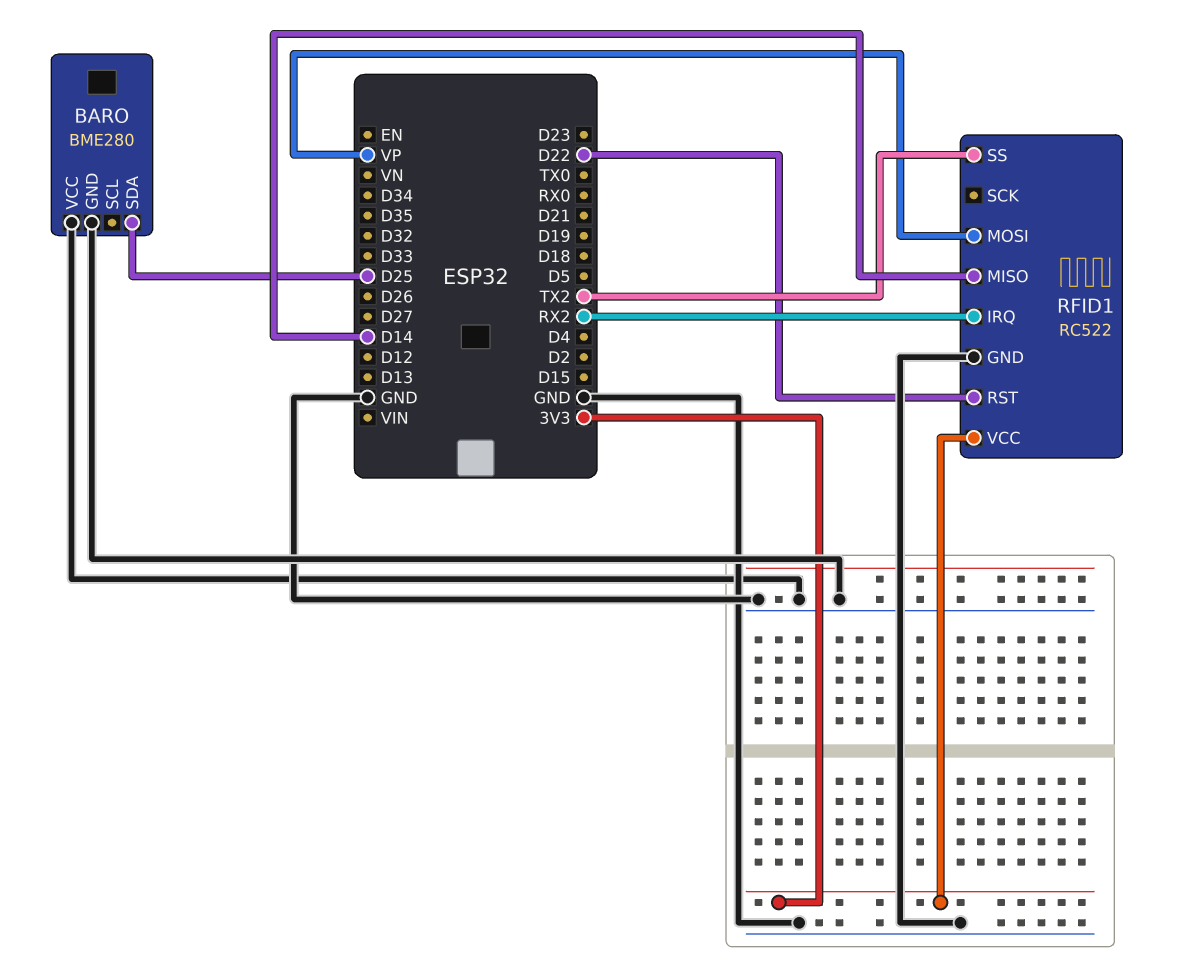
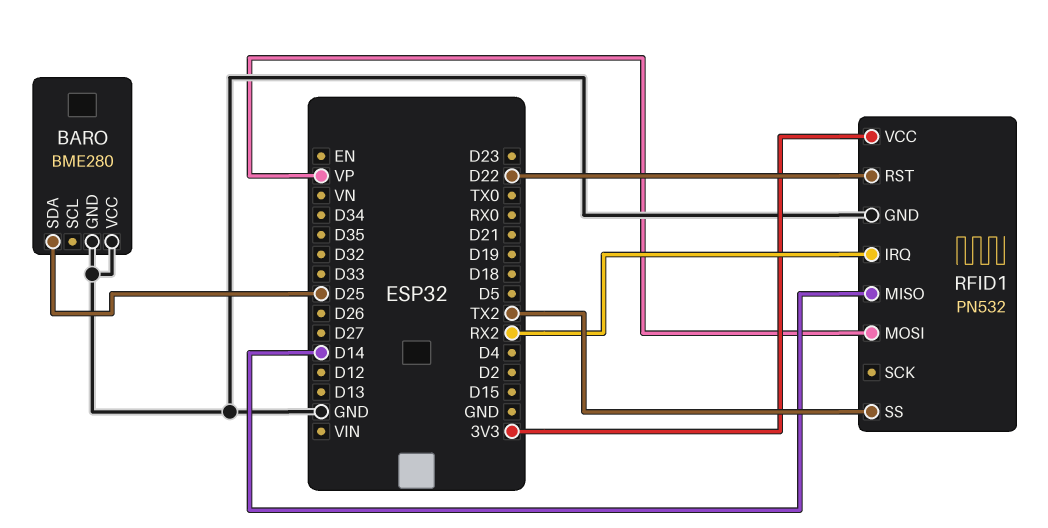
RFID1: RC522 -> PN532

